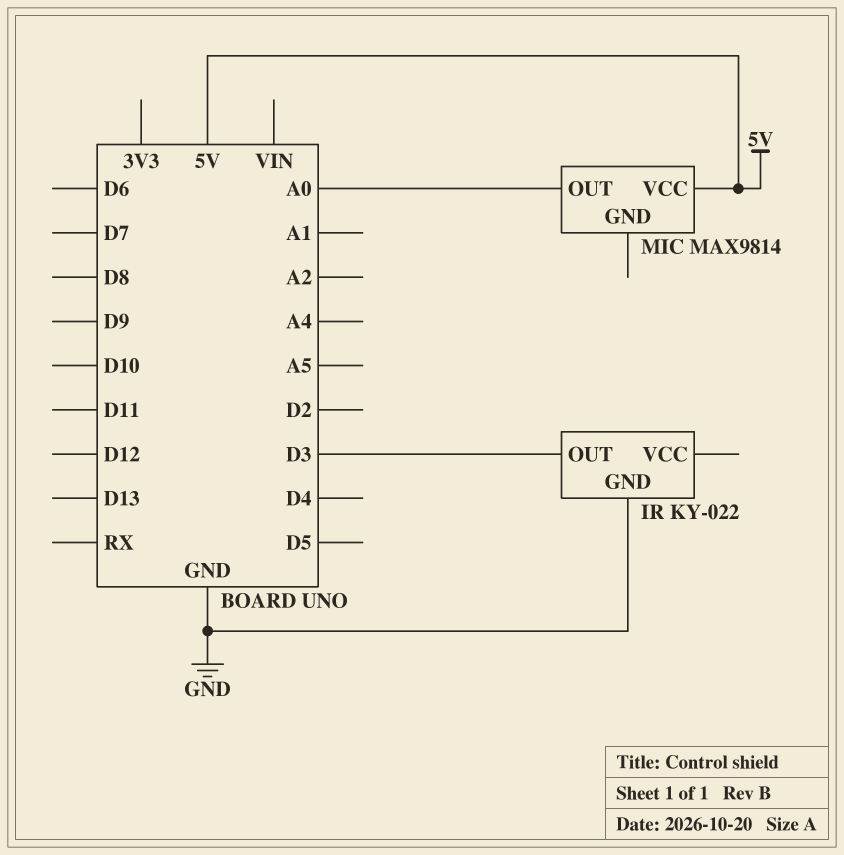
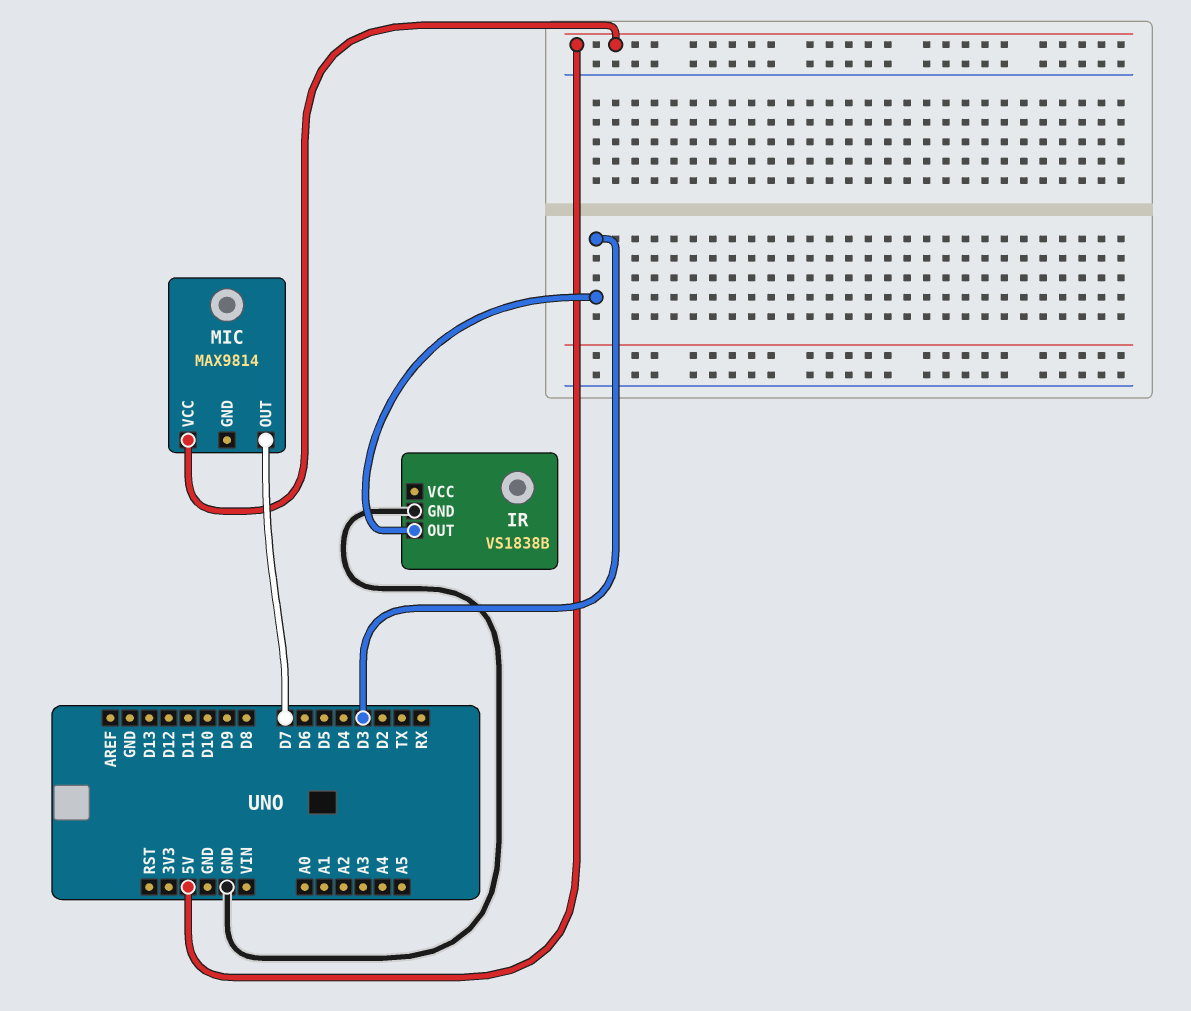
IR: KY-022 -> VS1838B
MIC pin OUT: A0 -> D7

